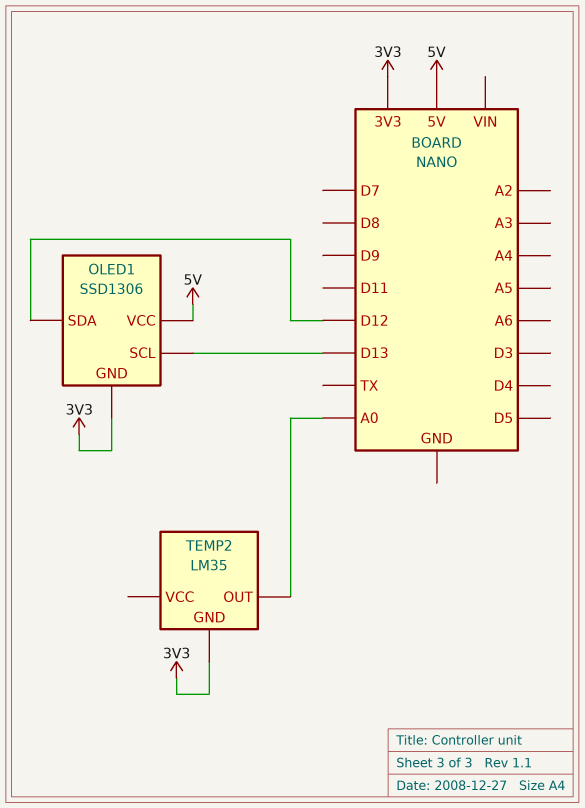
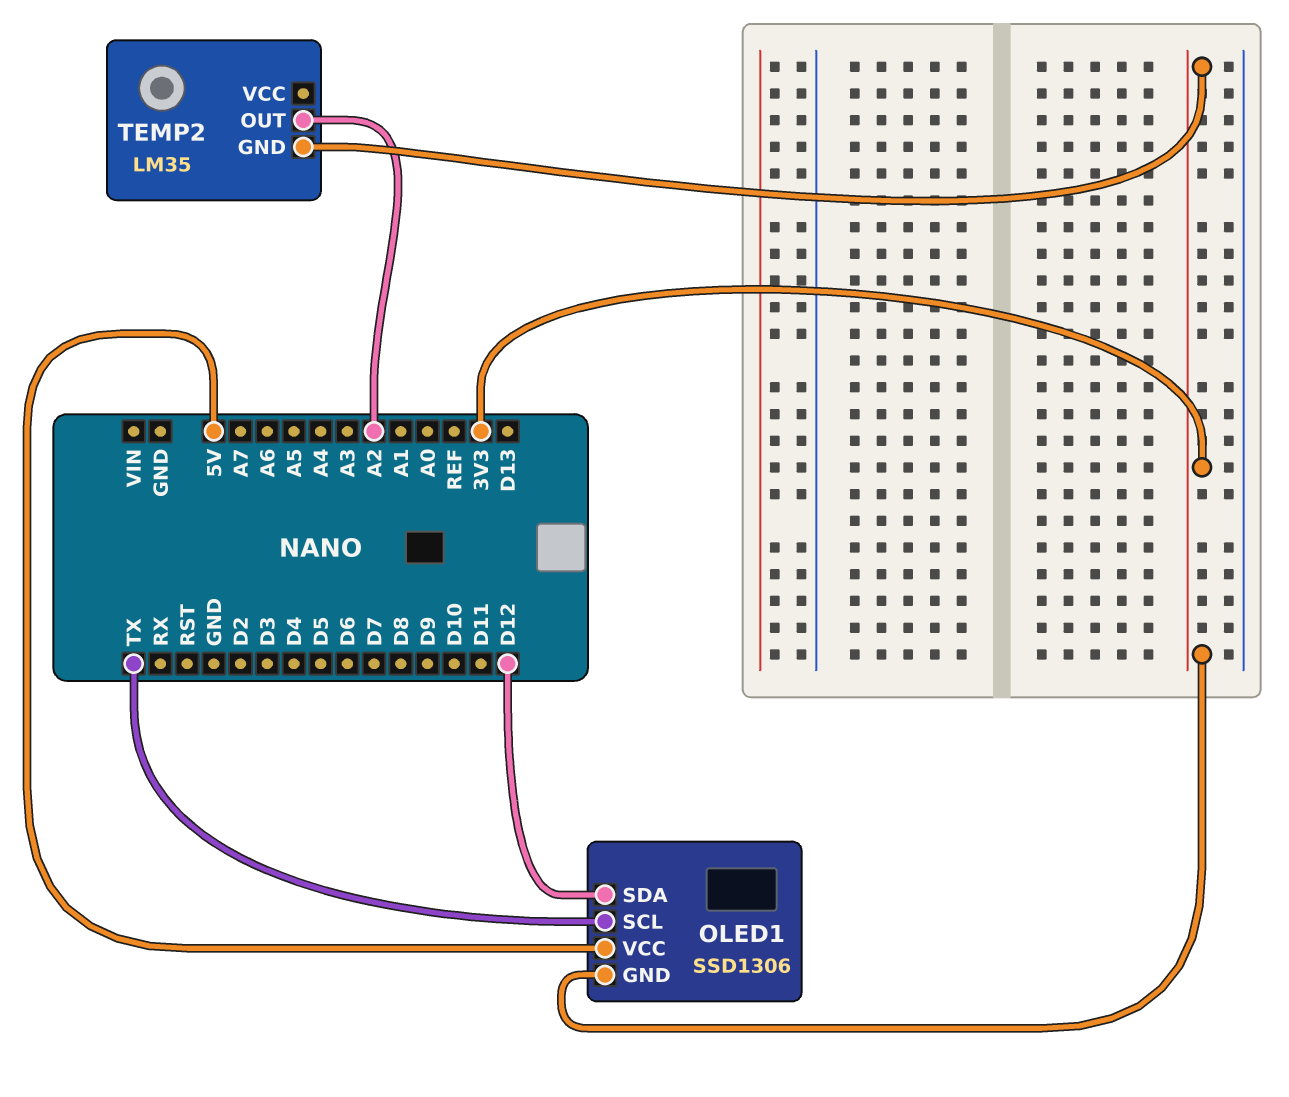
OLED1 pin SCL: D13 -> TX
TEMP2 pin OUT: A0 -> A2

